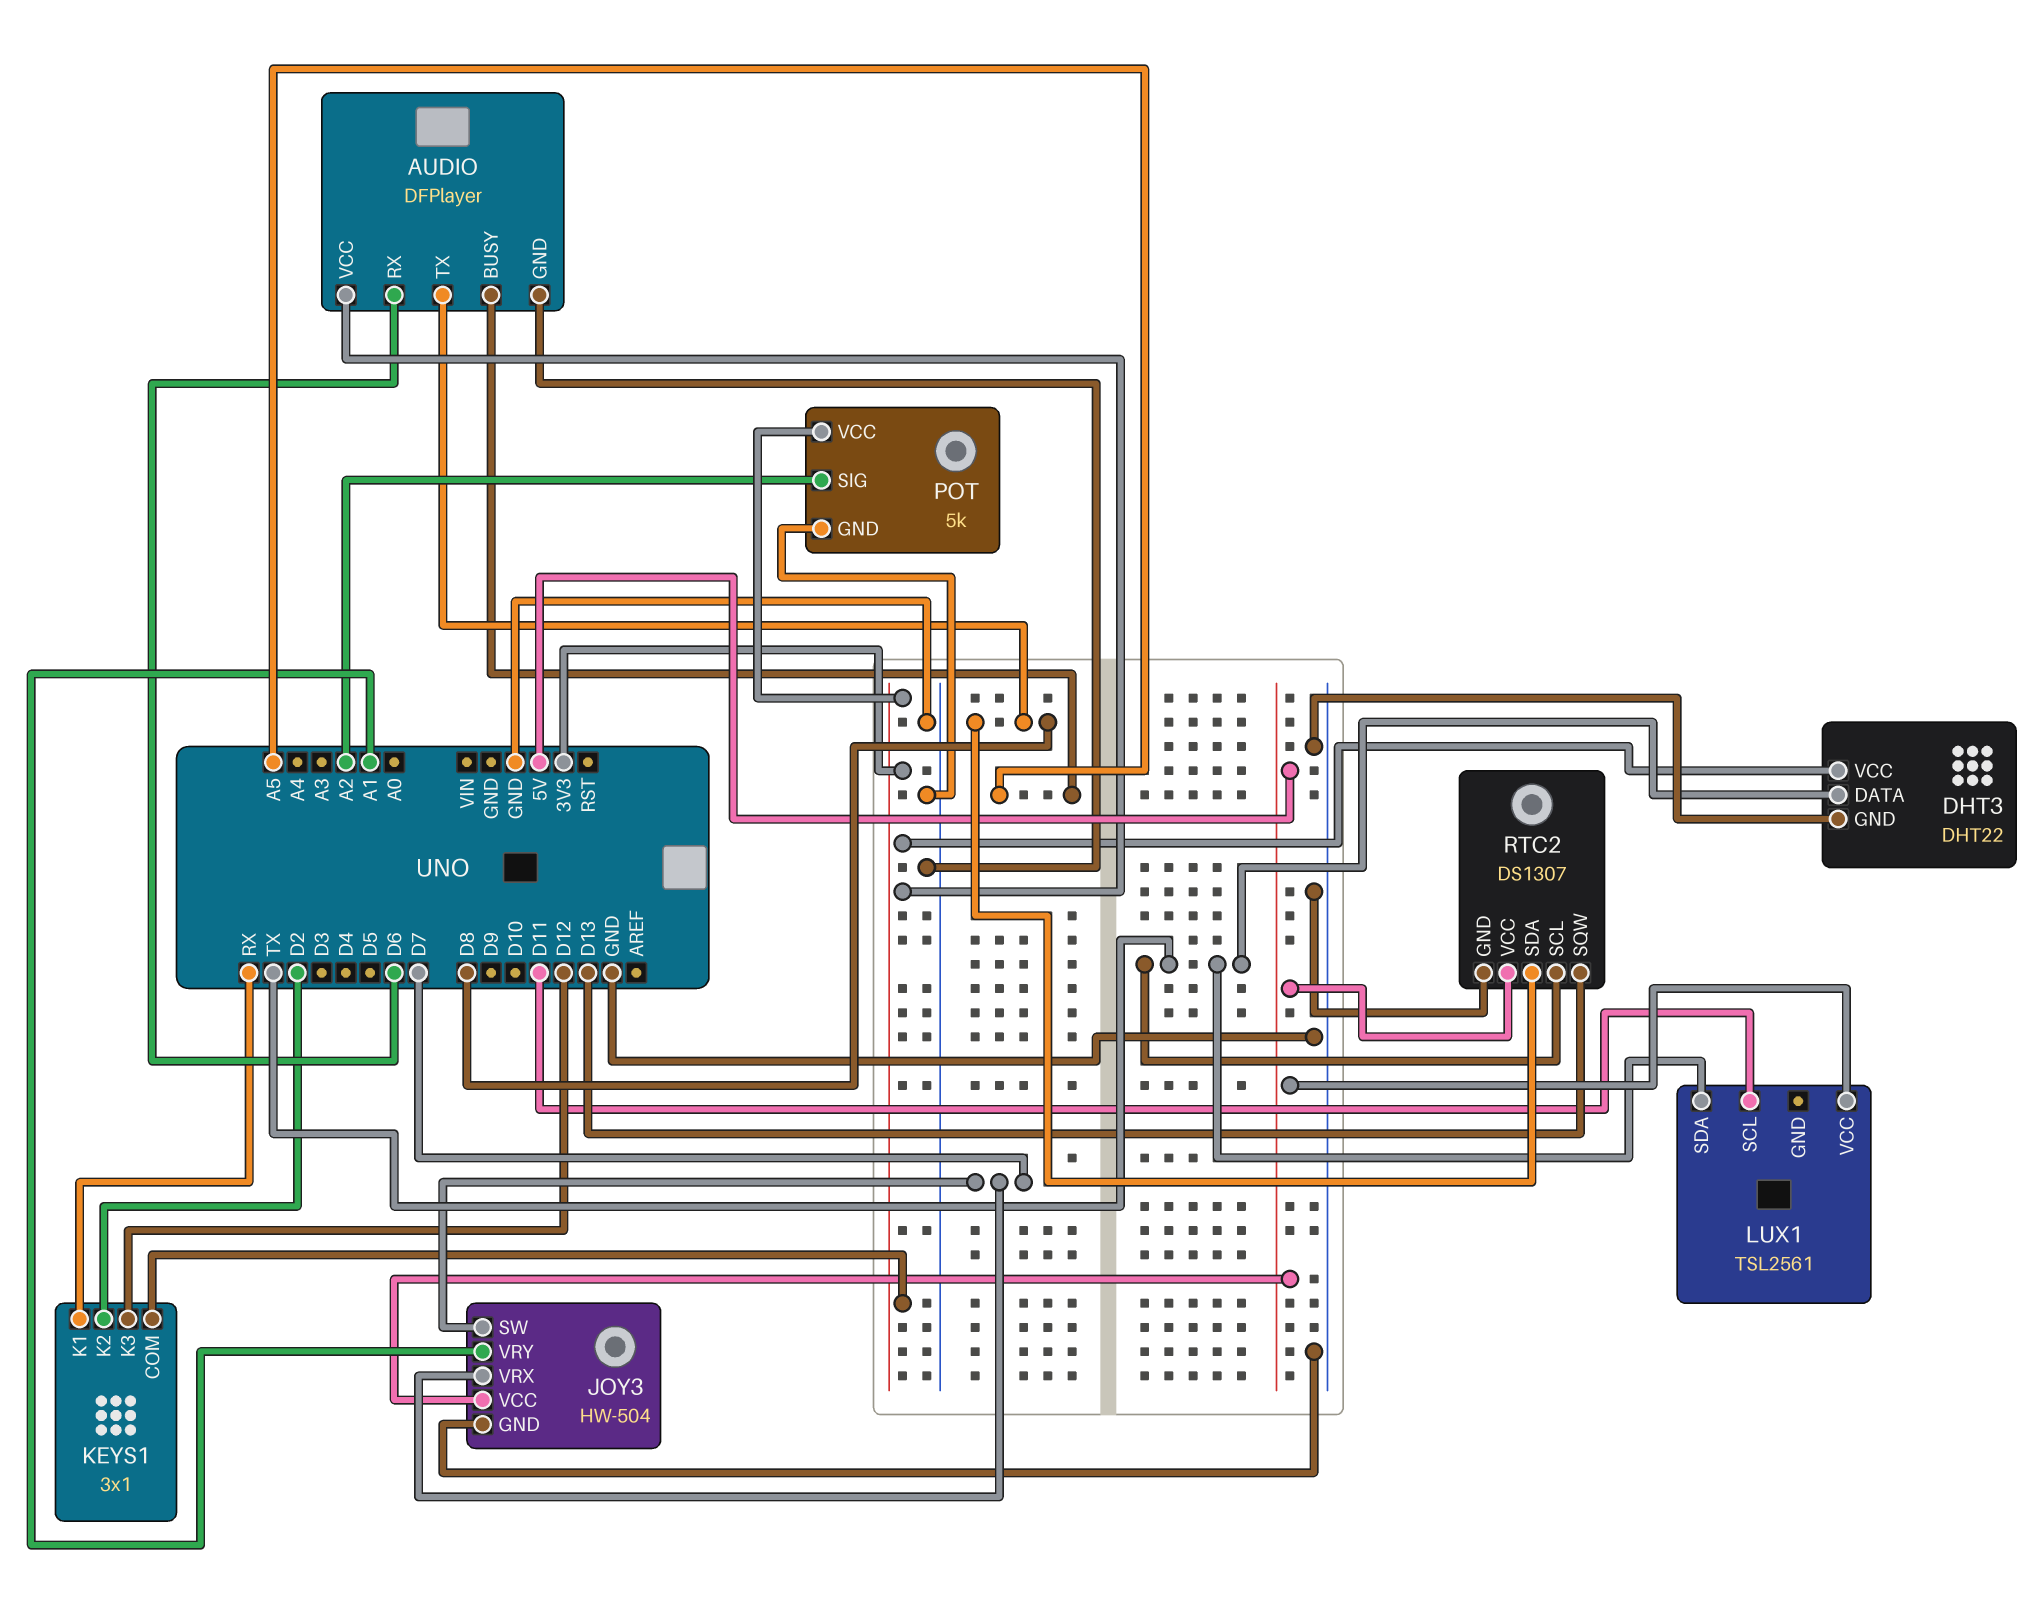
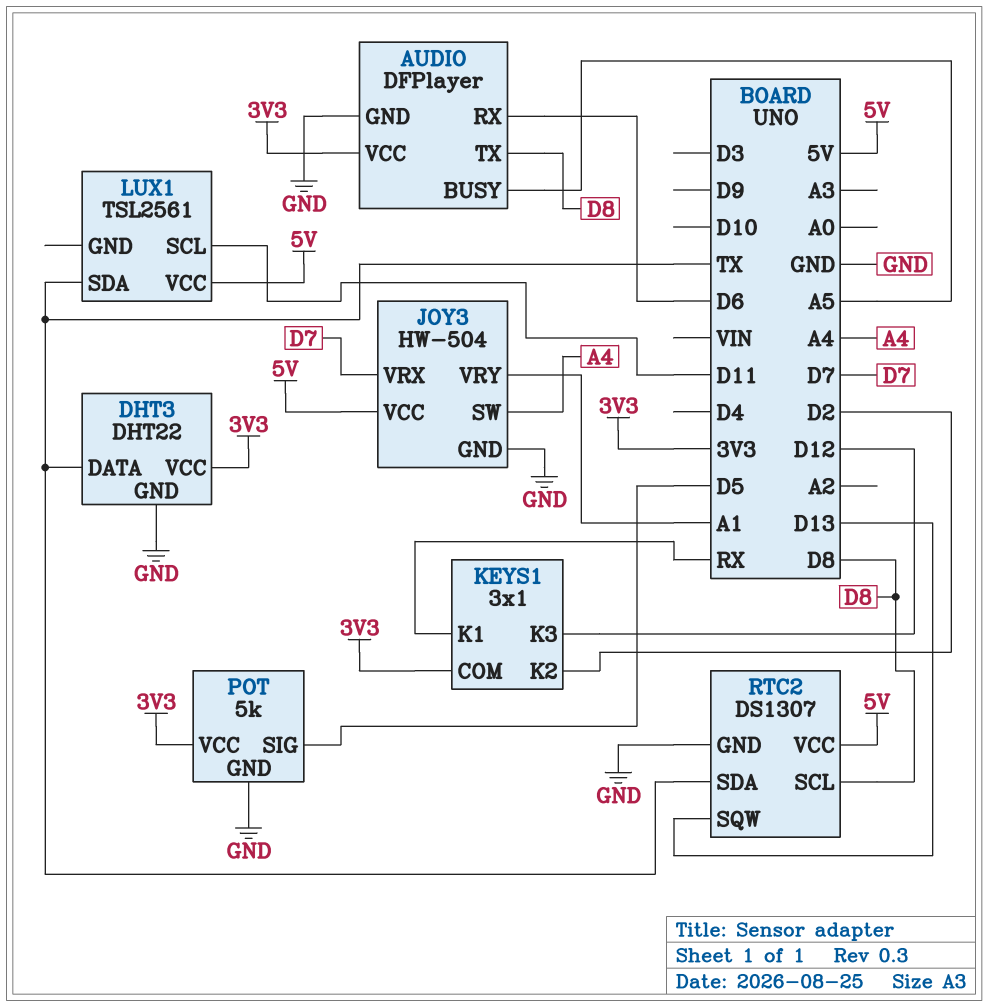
JOY3 pin SW: D7 -> A4
POT pin SIG: A2 -> D5
RTC2 pin SCL: TX -> D8
RTC2 pin SDA: D8 -> TX

